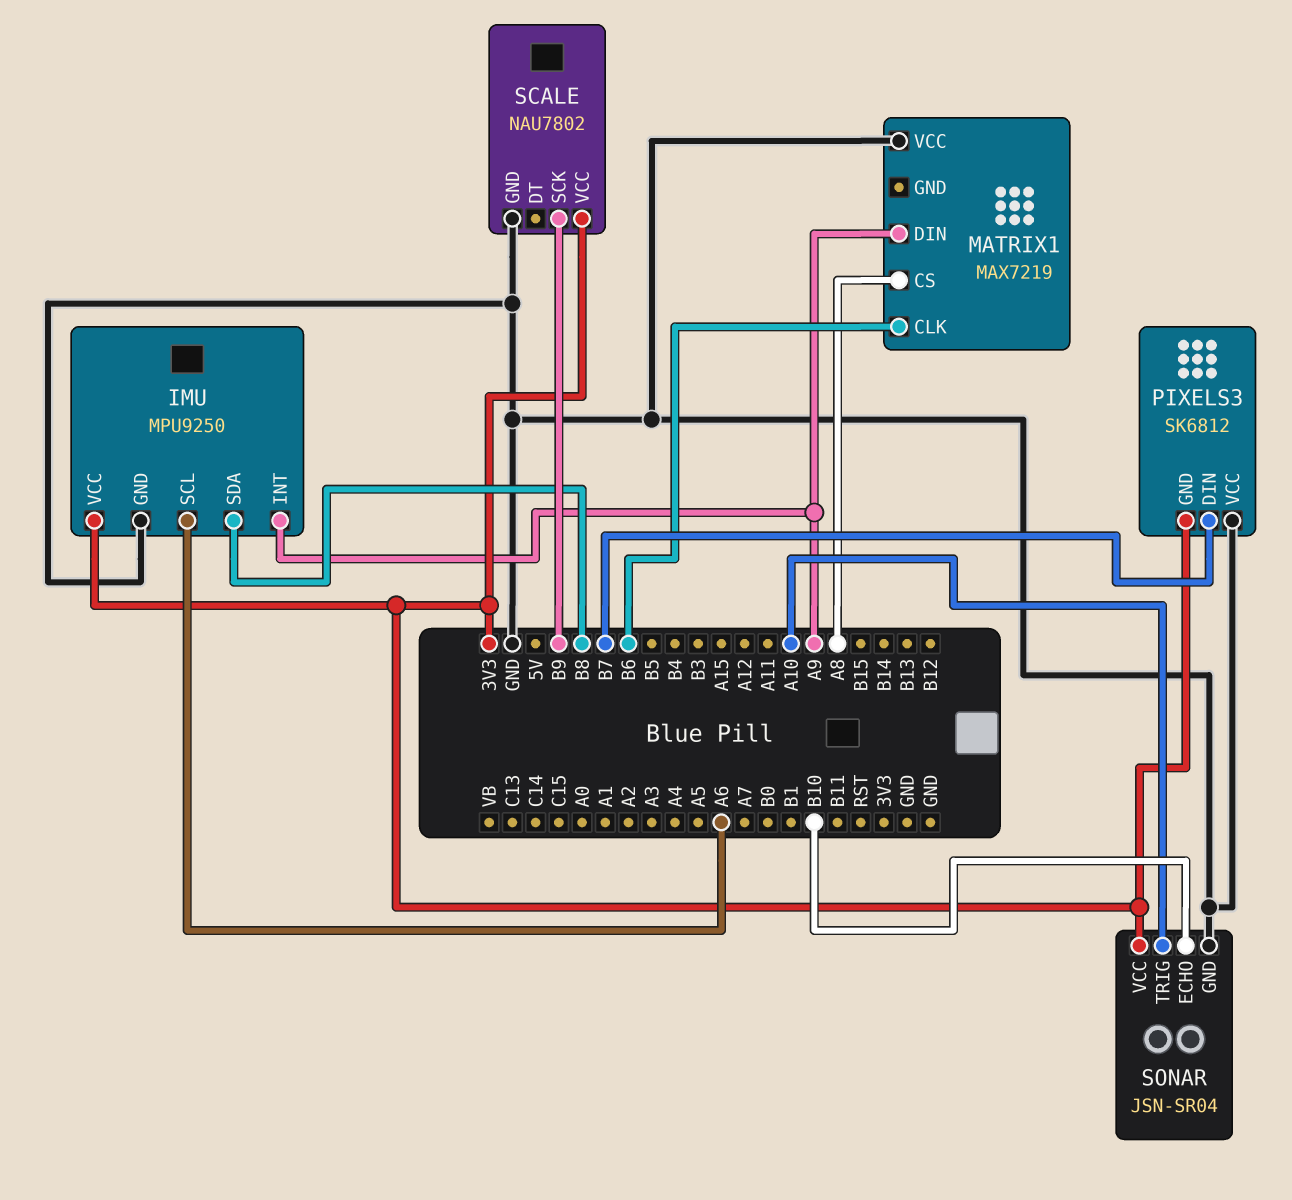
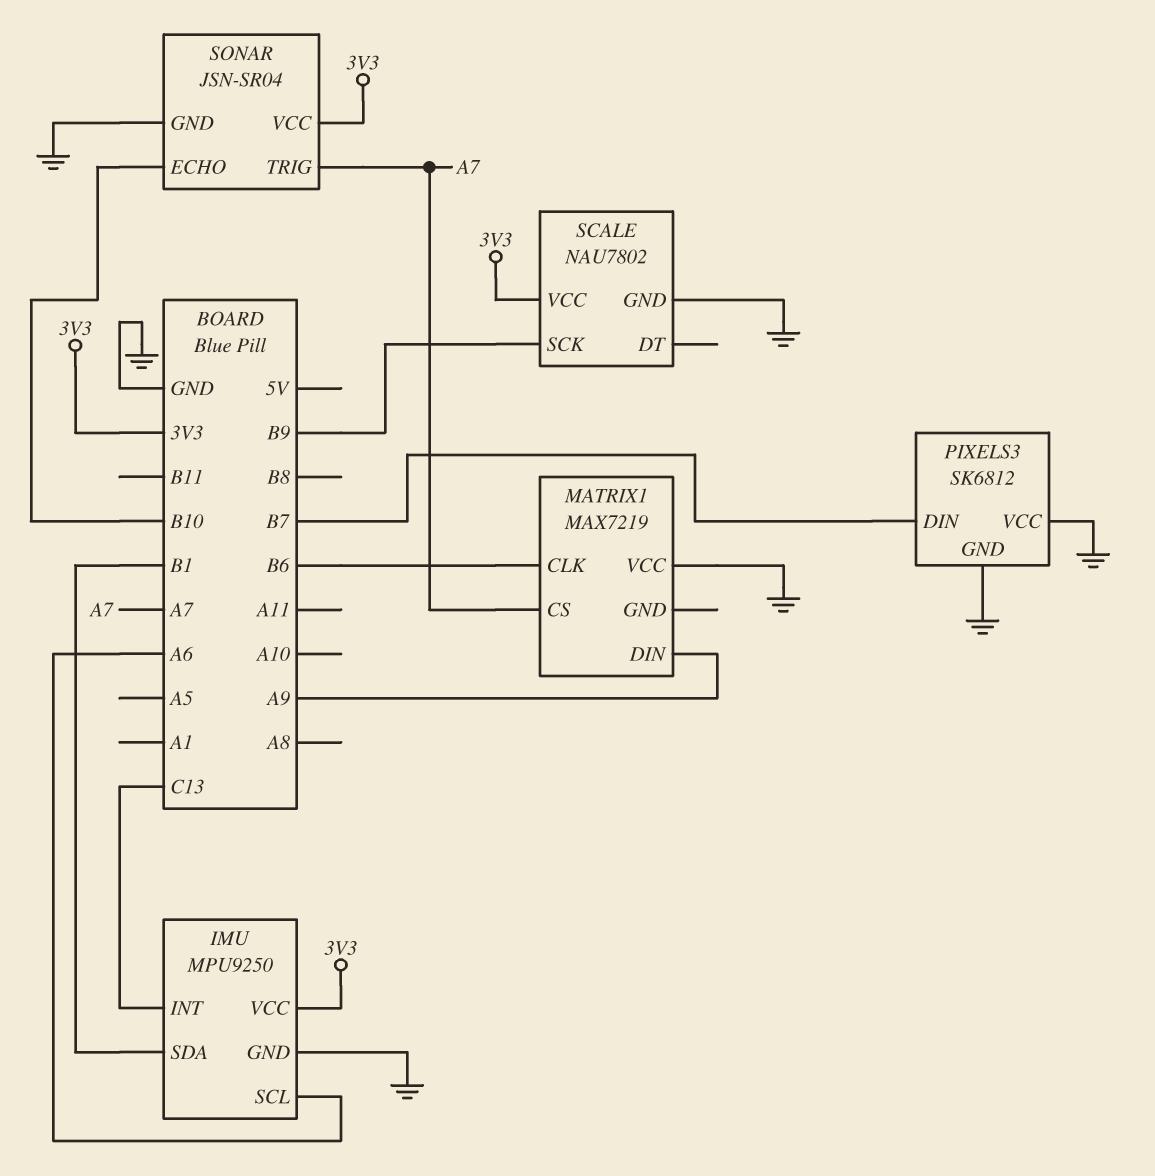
IMU pin INT: A9 -> C13
IMU pin SDA: B8 -> B1
MATRIX1 pin CS: A8 -> A7
PIXELS3 pin GND: 3V3 -> GND
SONAR pin TRIG: A10 -> A7

